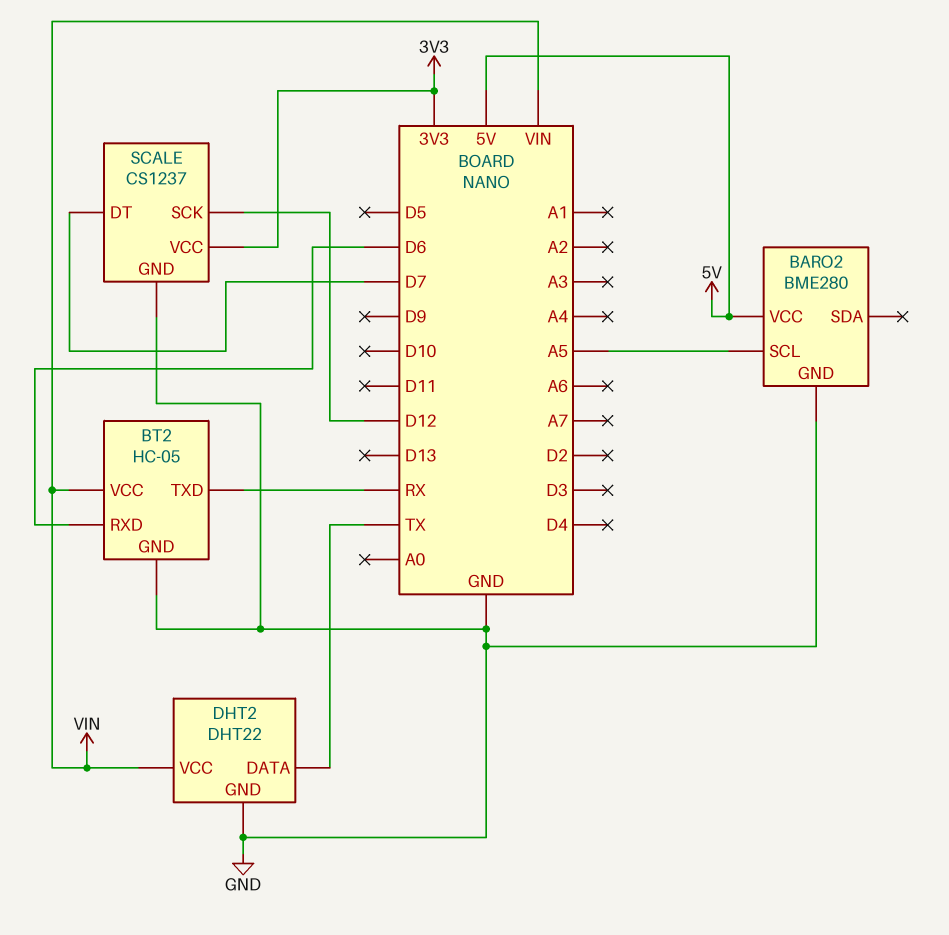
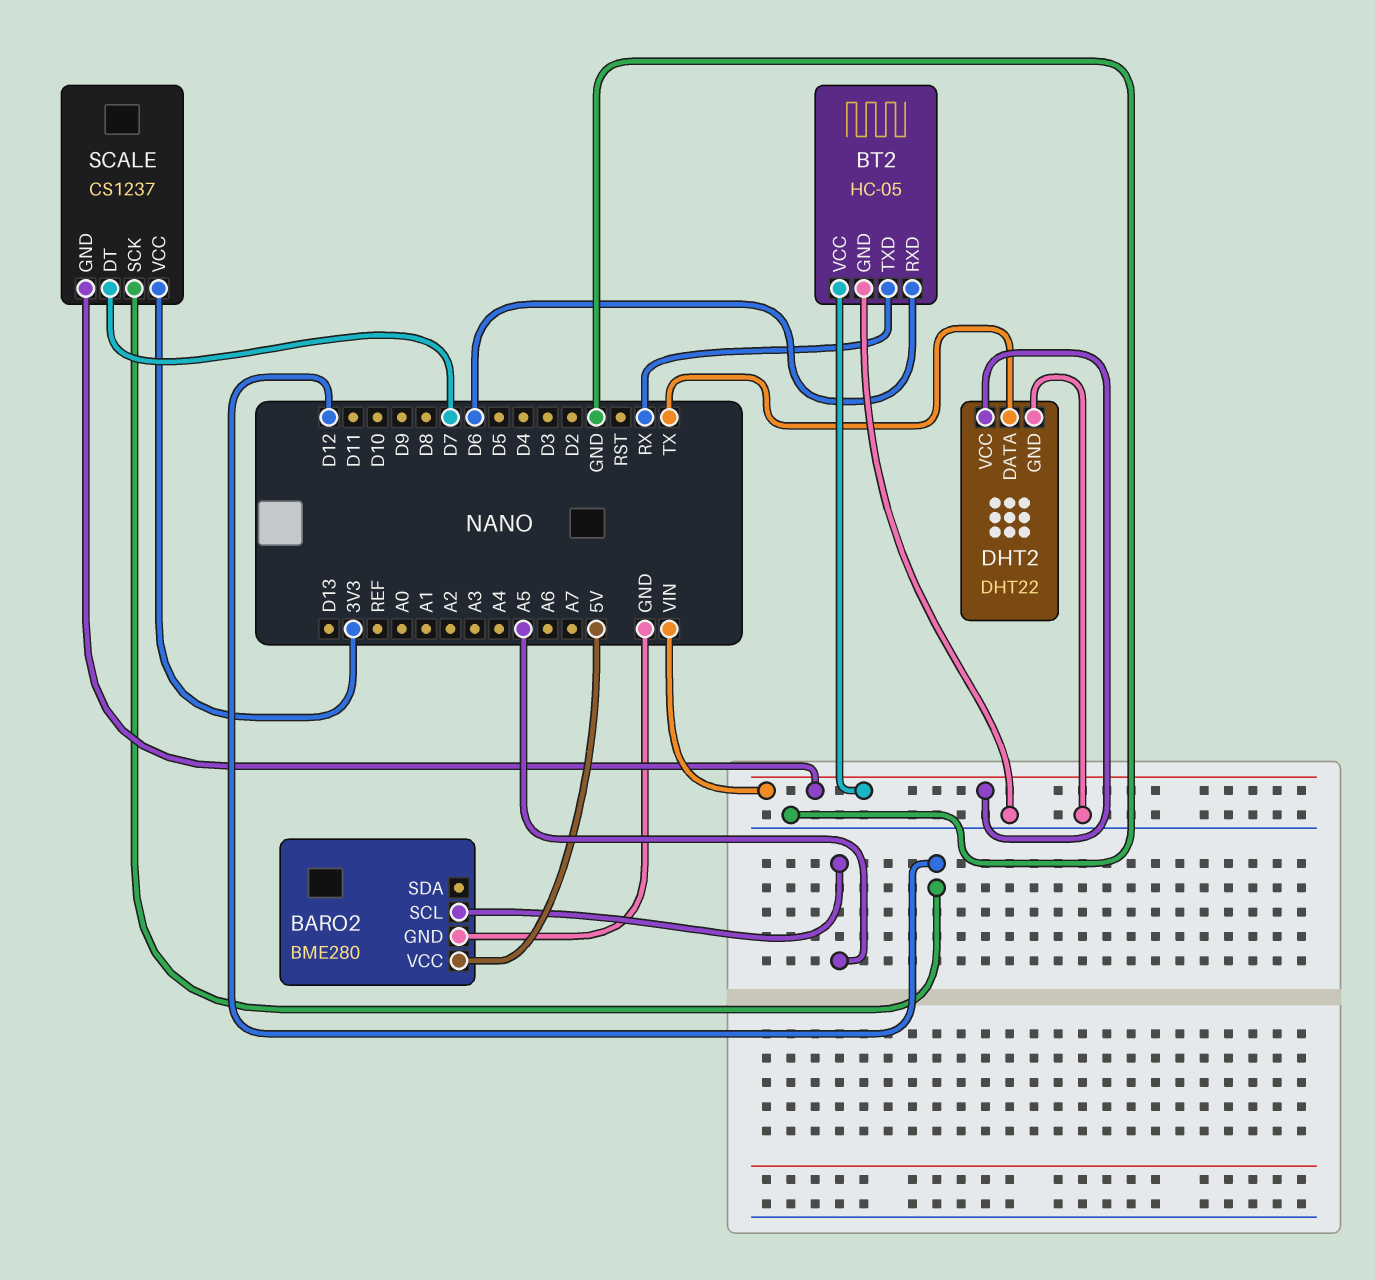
SCALE pin GND: GND -> VIN

